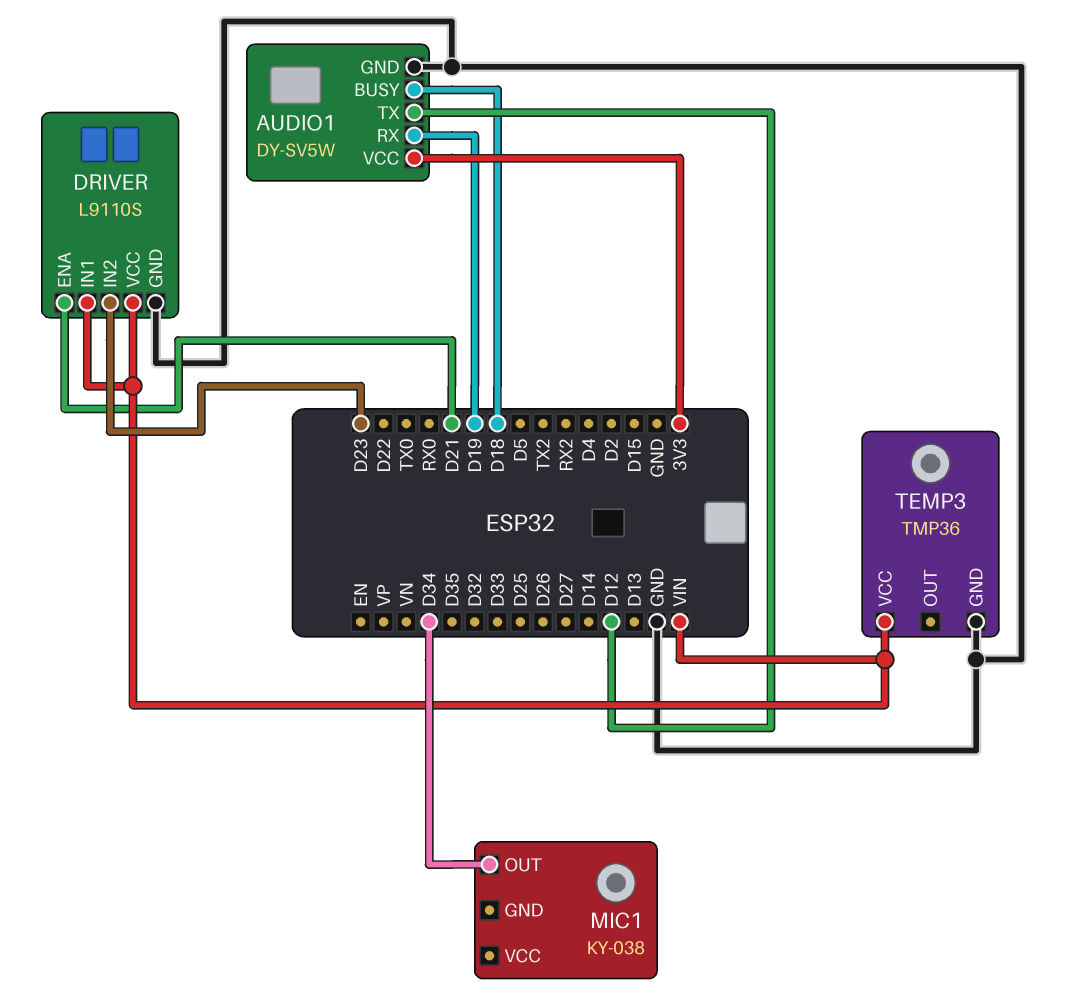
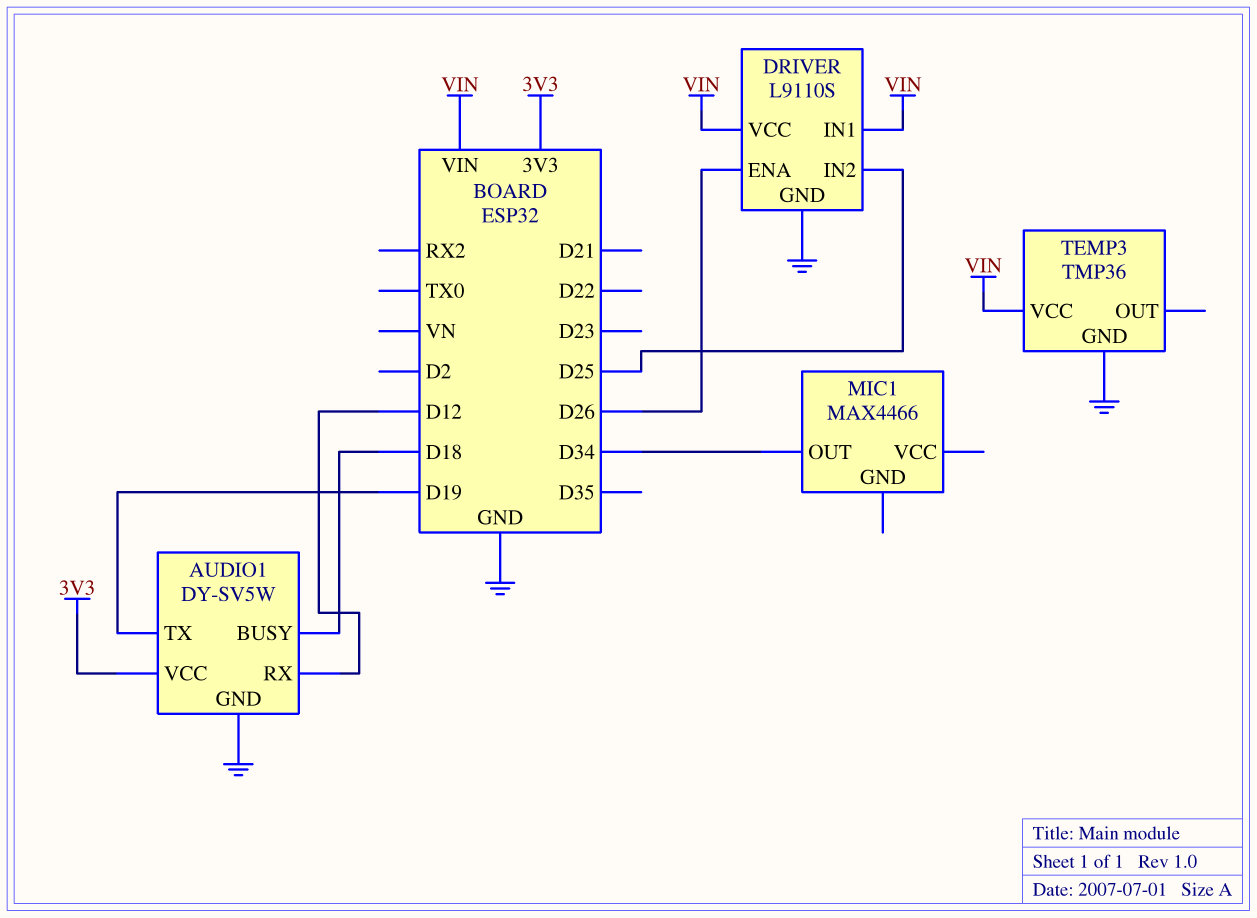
AUDIO1 pin RX: D19 -> D12
AUDIO1 pin TX: D12 -> D19
DRIVER pin ENA: D21 -> D26
DRIVER pin IN2: D23 -> D25
MIC1: KY-038 -> MAX4466

